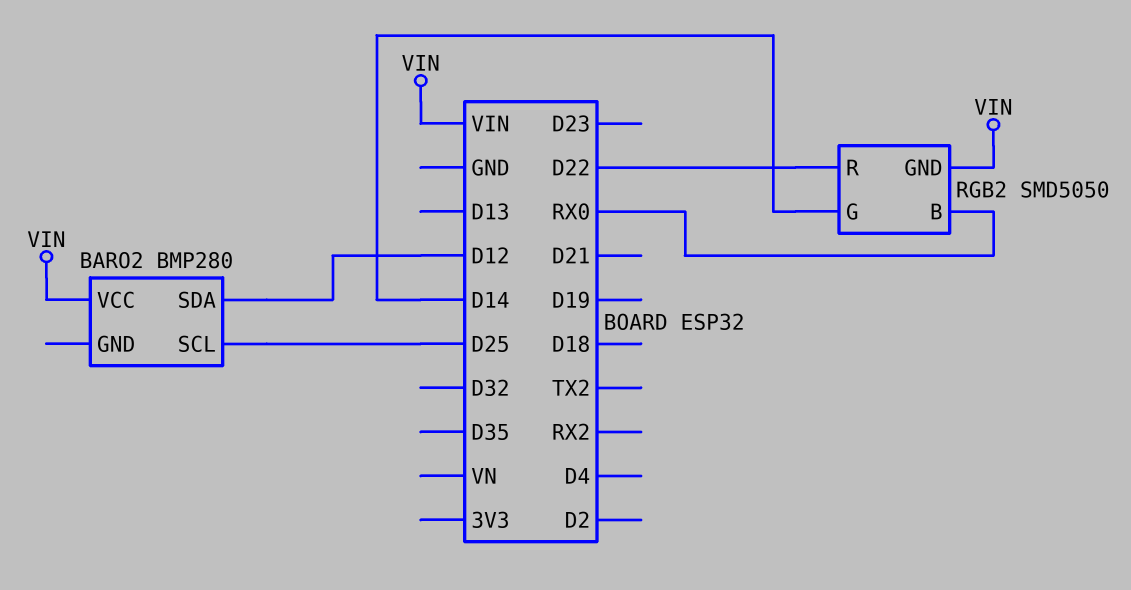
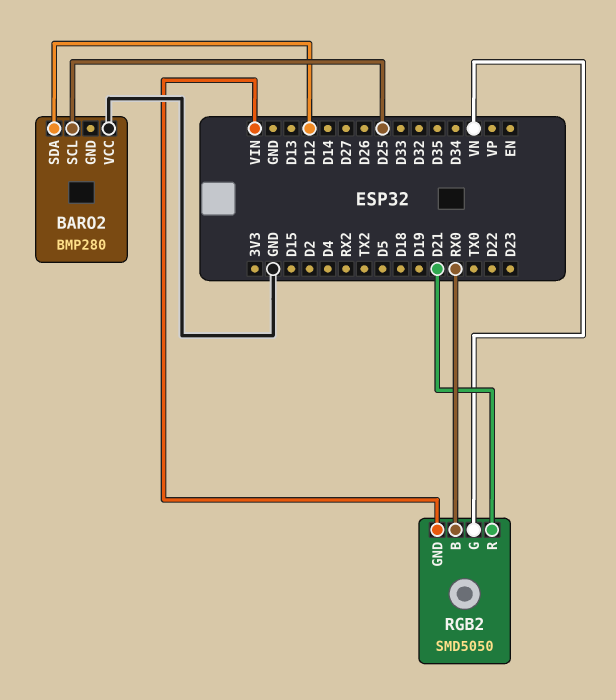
BARO2 pin VCC: VIN -> GND
RGB2 pin G: D14 -> VN
RGB2 pin R: D22 -> D21

